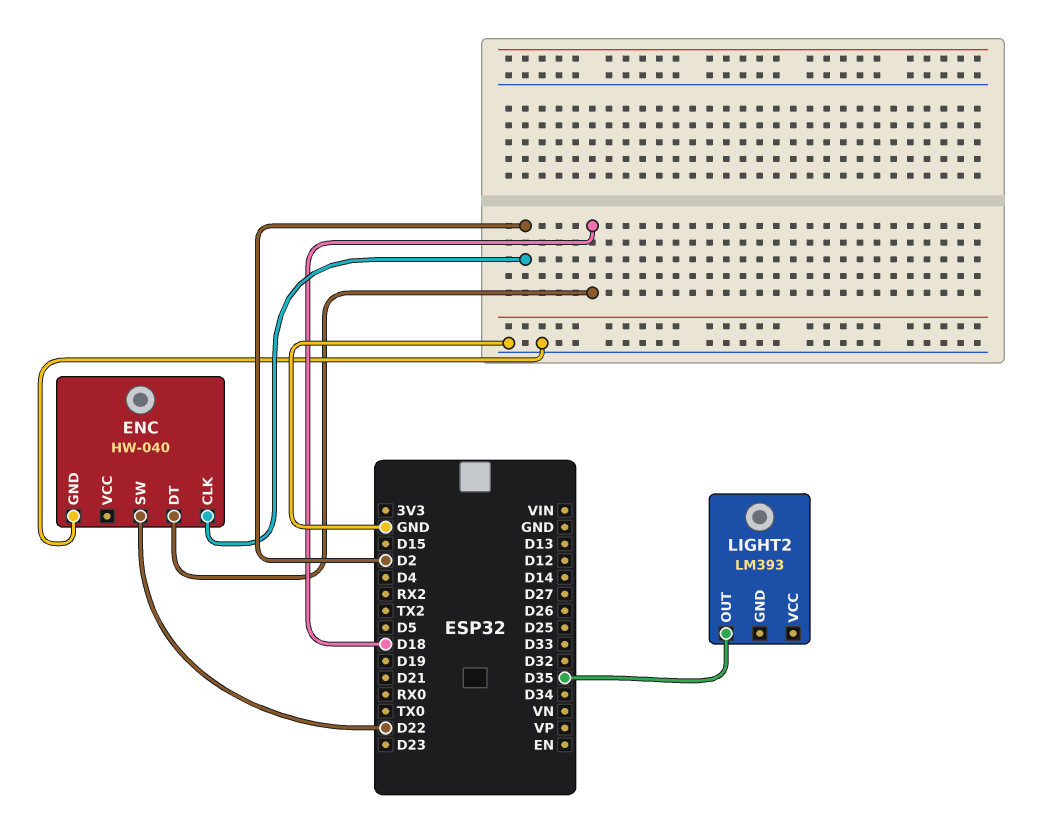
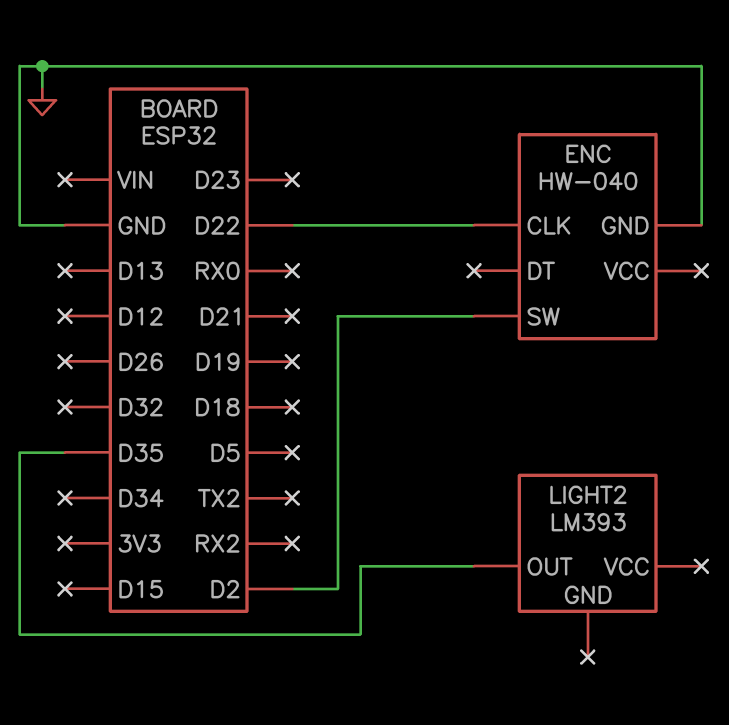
ENC pin CLK: D2 -> D22
ENC pin DT: D18 -> none
ENC pin SW: D22 -> D2

